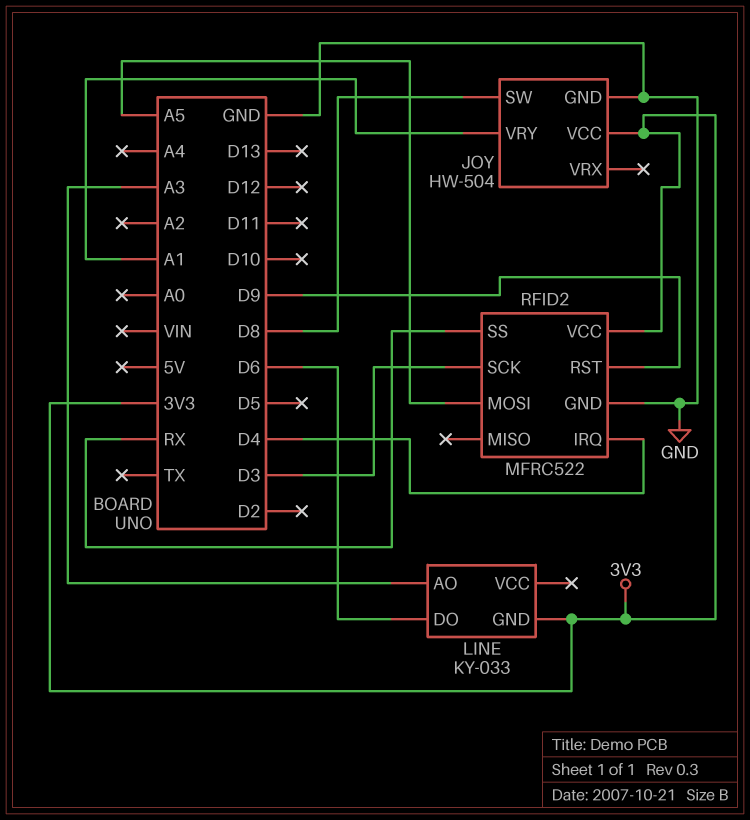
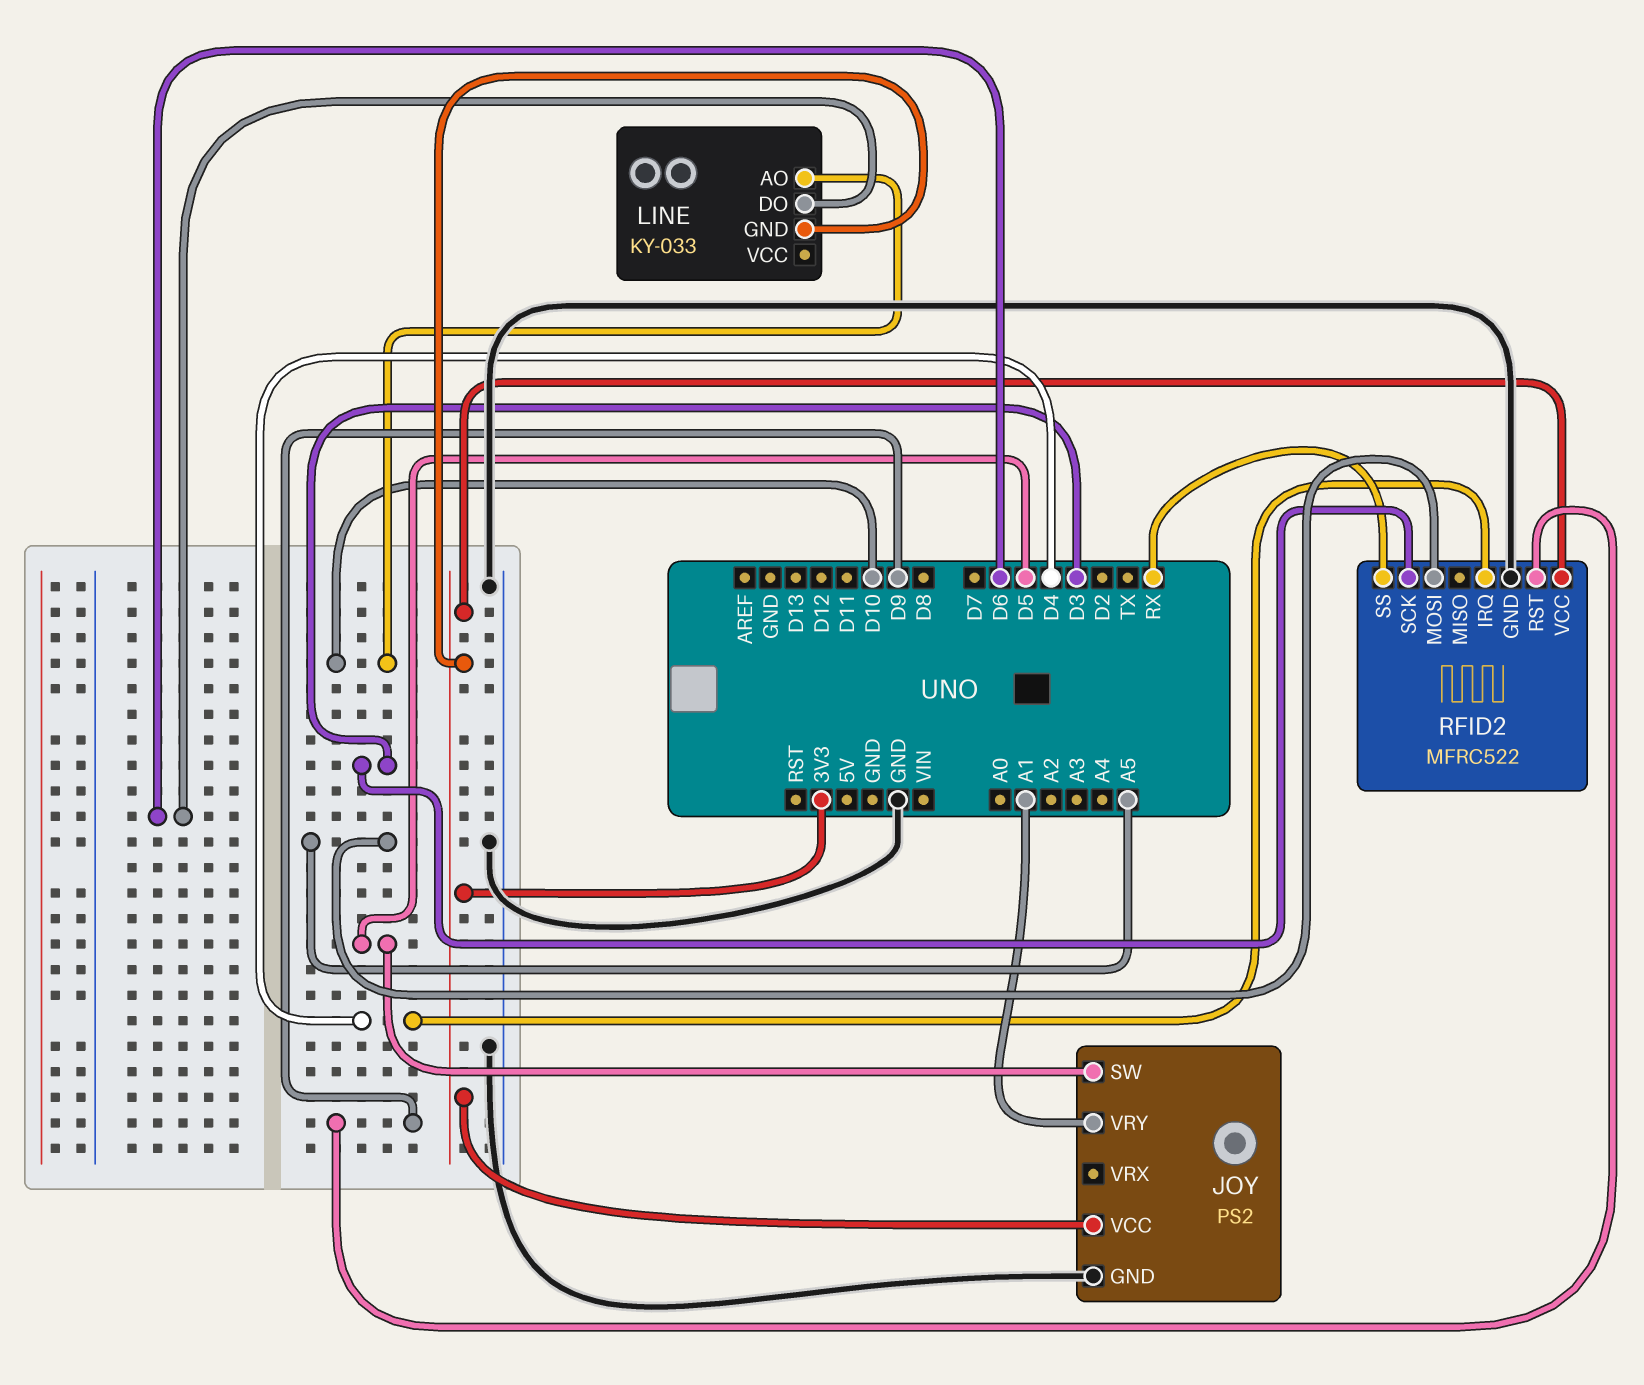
JOY: HW-504 -> PS2
JOY pin SW: D8 -> D5
LINE pin AO: A3 -> D10

